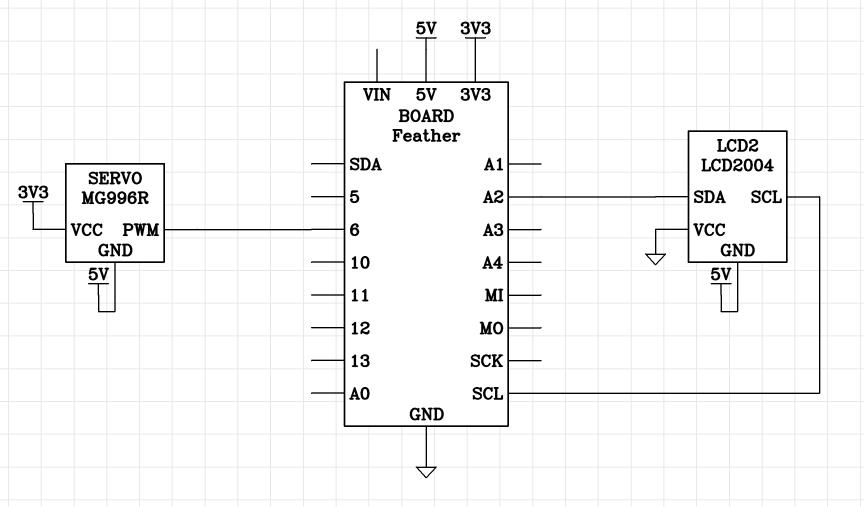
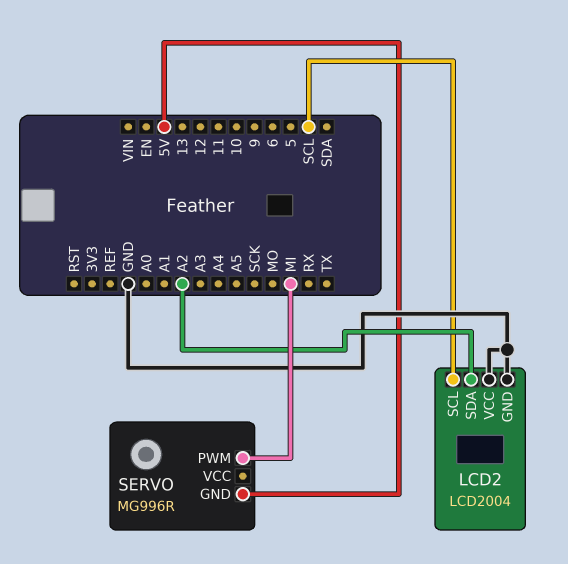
LCD2 pin GND: 5V -> GND
SERVO pin PWM: 6 -> MI
SERVO pin VCC: 3V3 -> none

